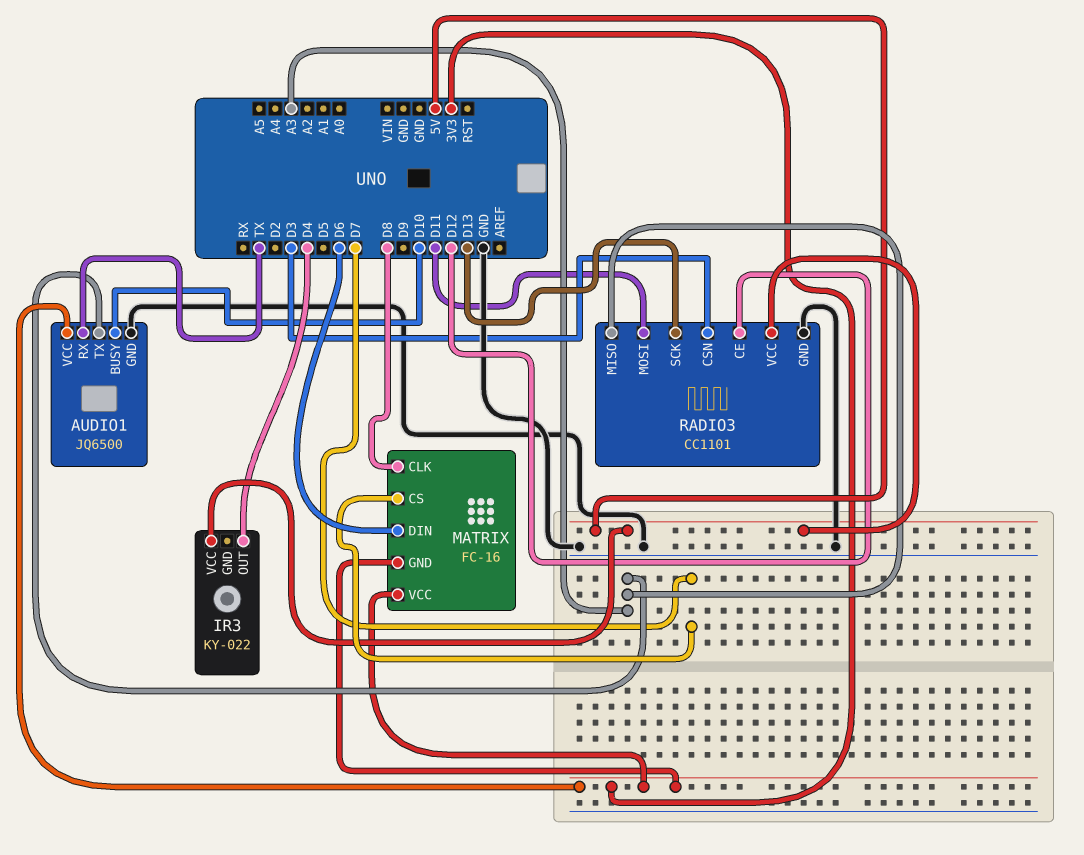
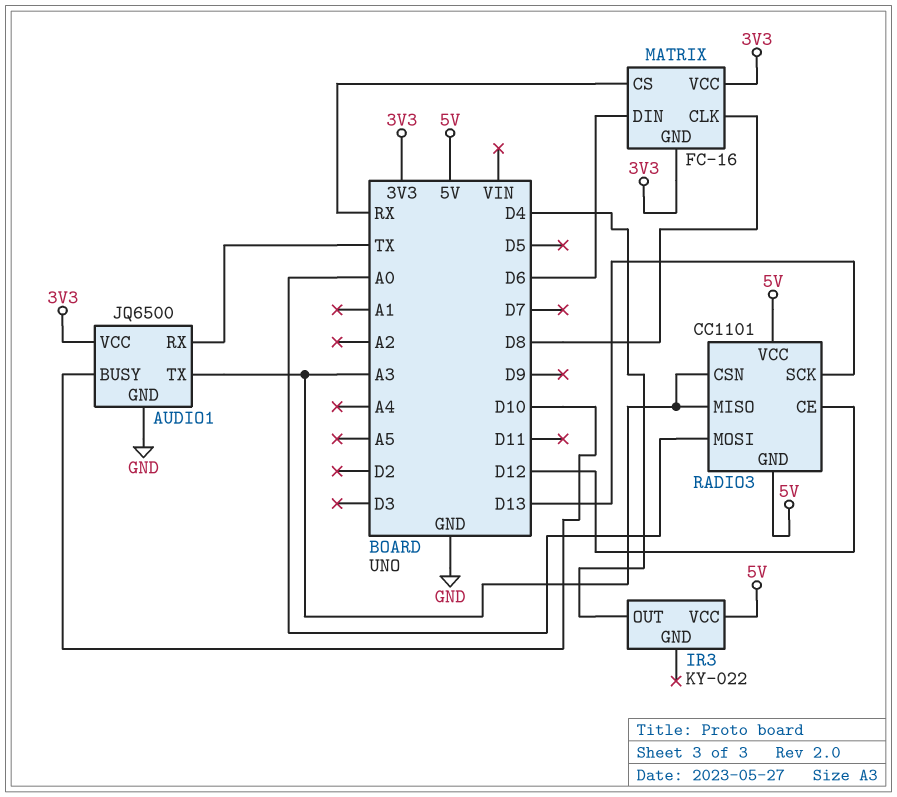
MATRIX pin CS: D7 -> RX
RADIO3 pin CSN: D3 -> A3
RADIO3 pin GND: GND -> 5V
RADIO3 pin MOSI: D11 -> A0

